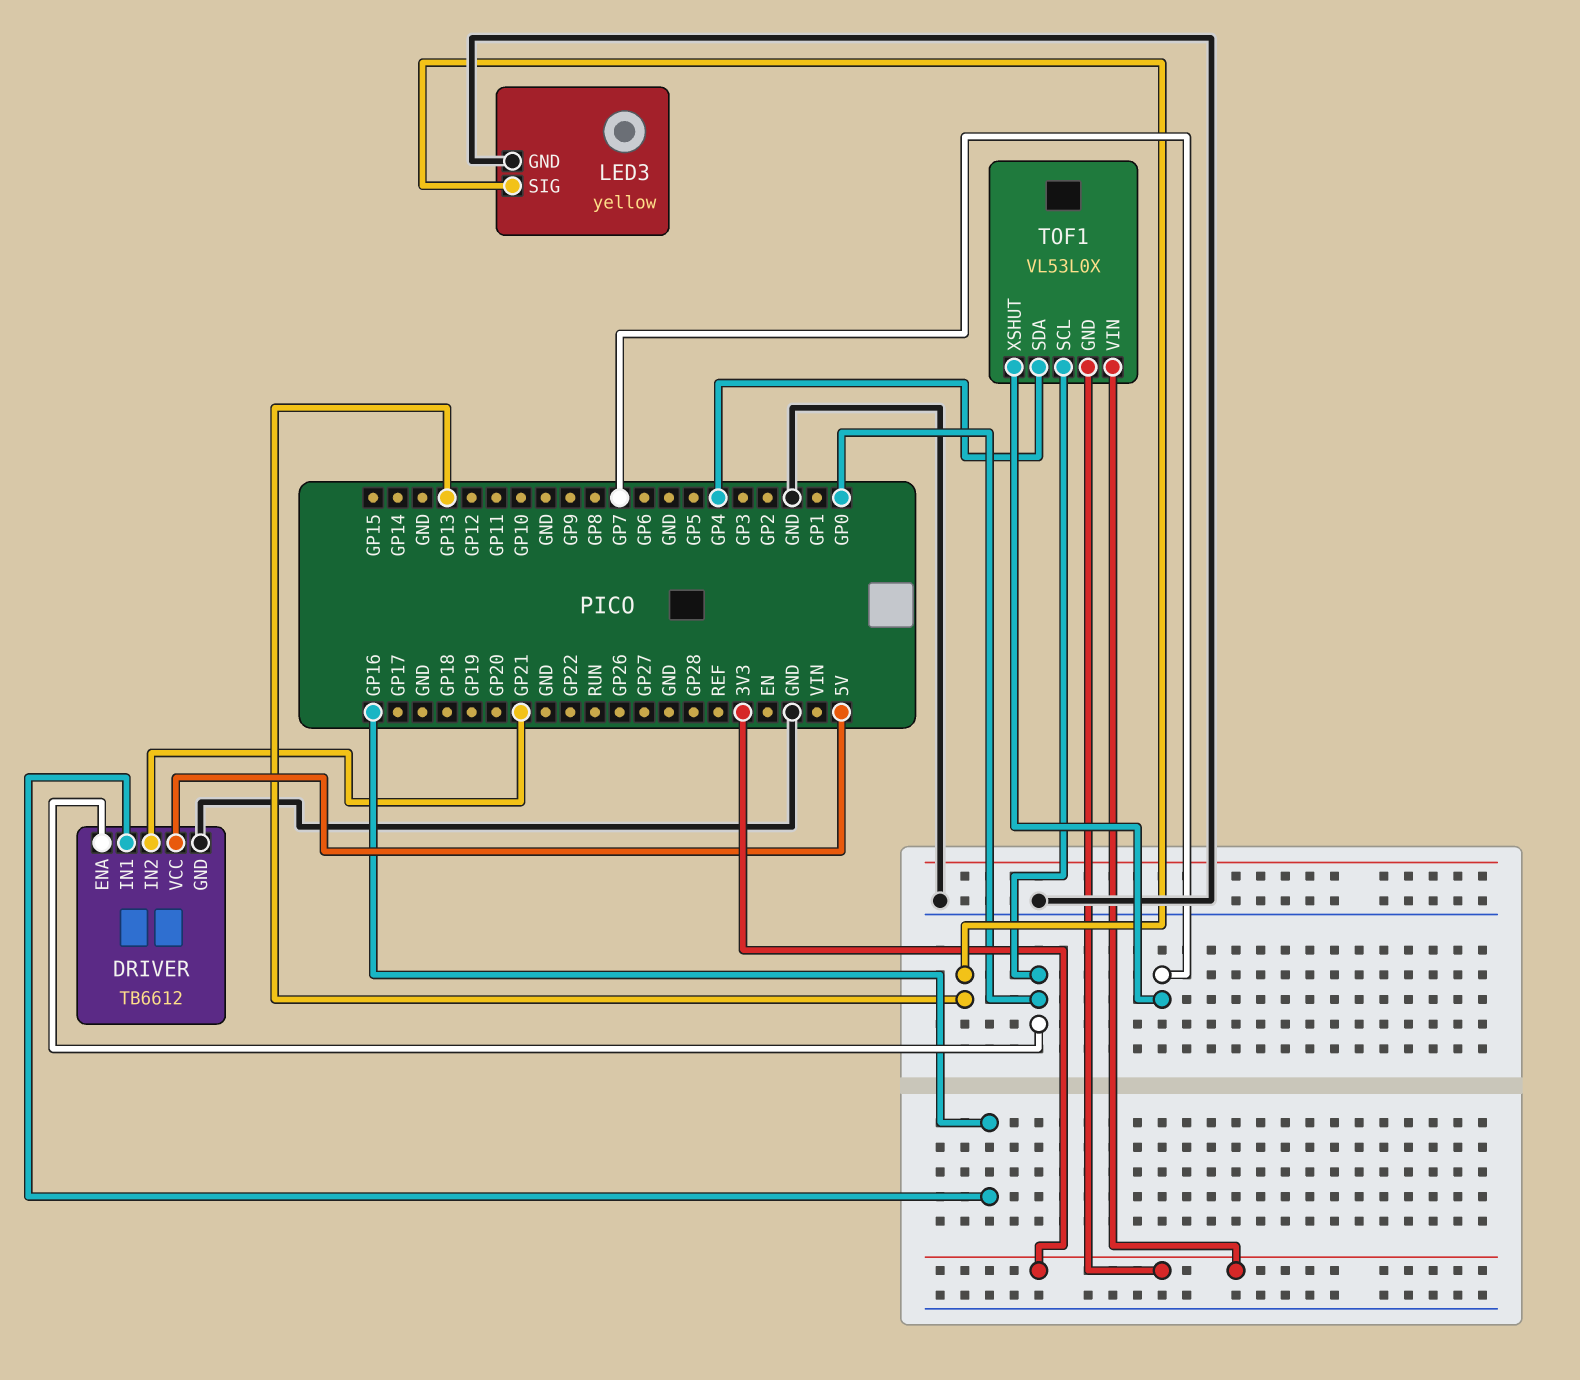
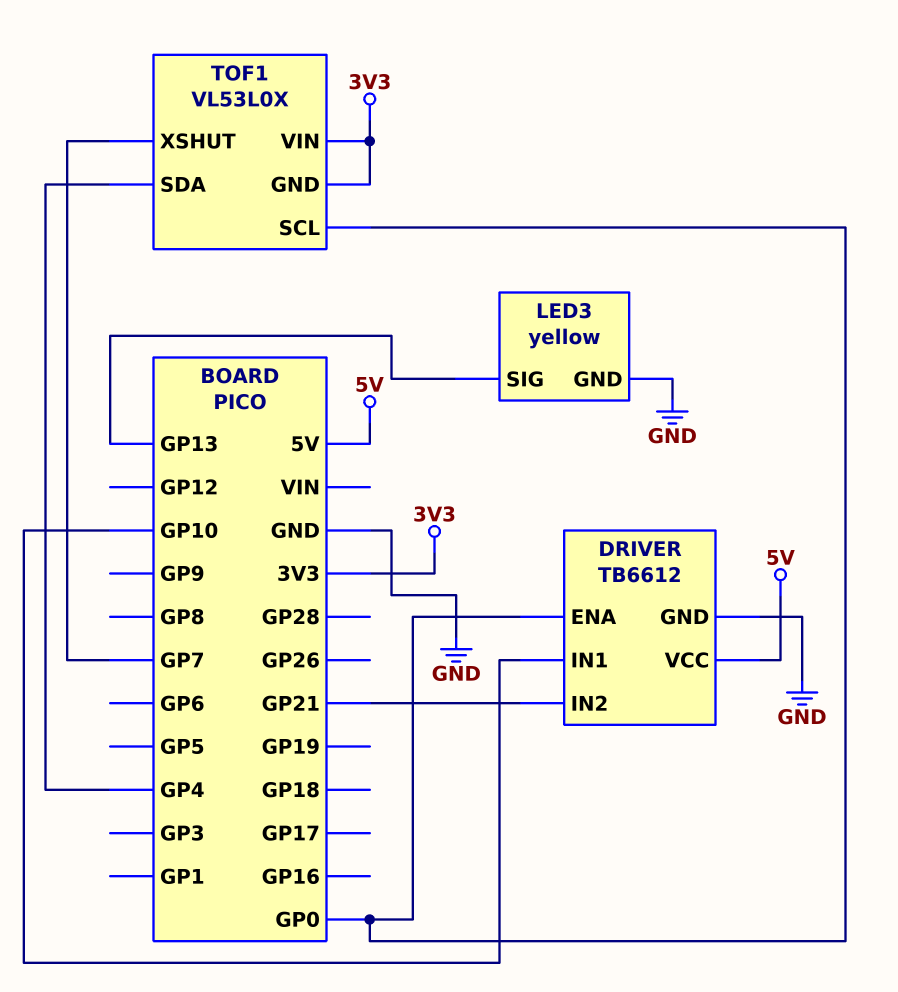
DRIVER pin IN1: GP16 -> GP10

